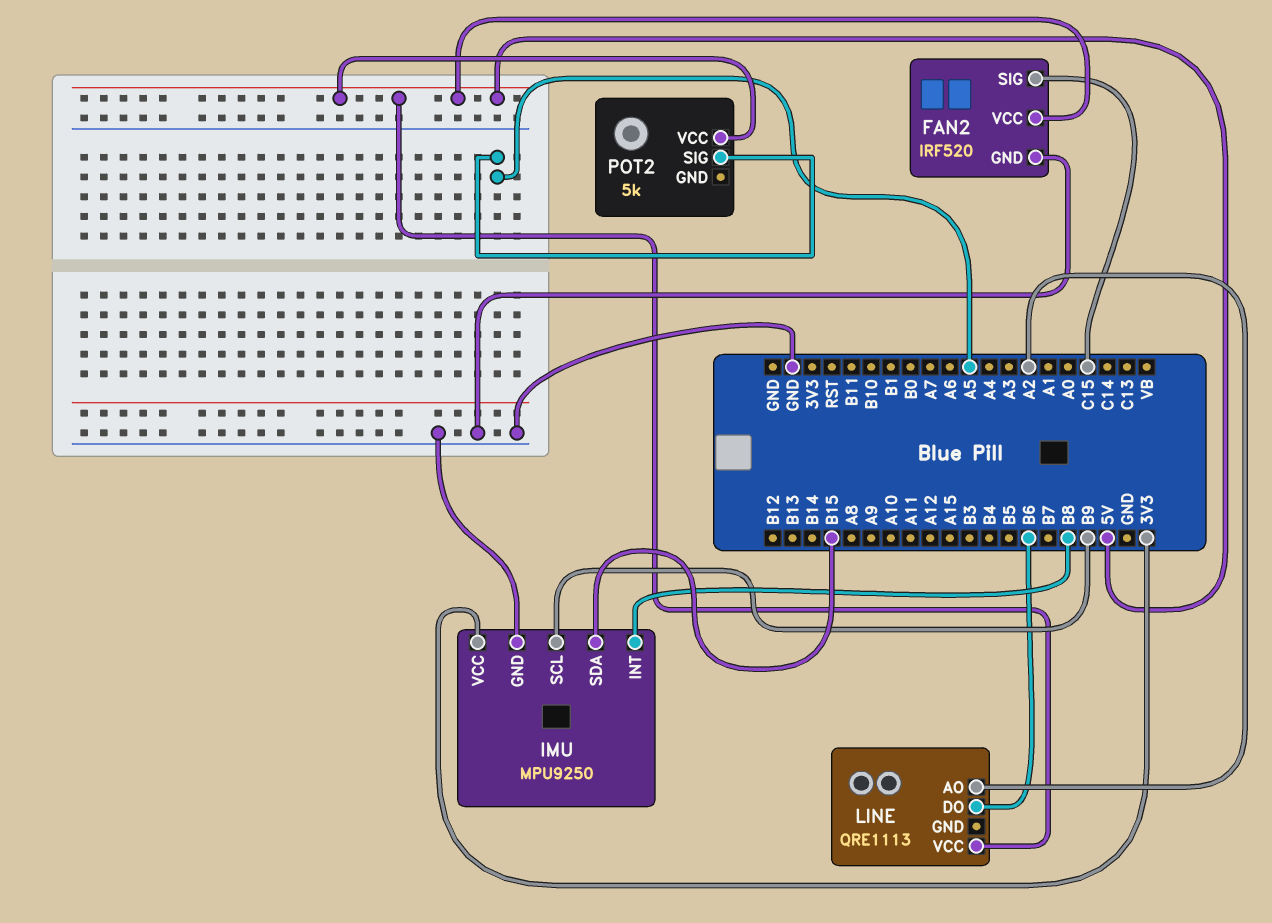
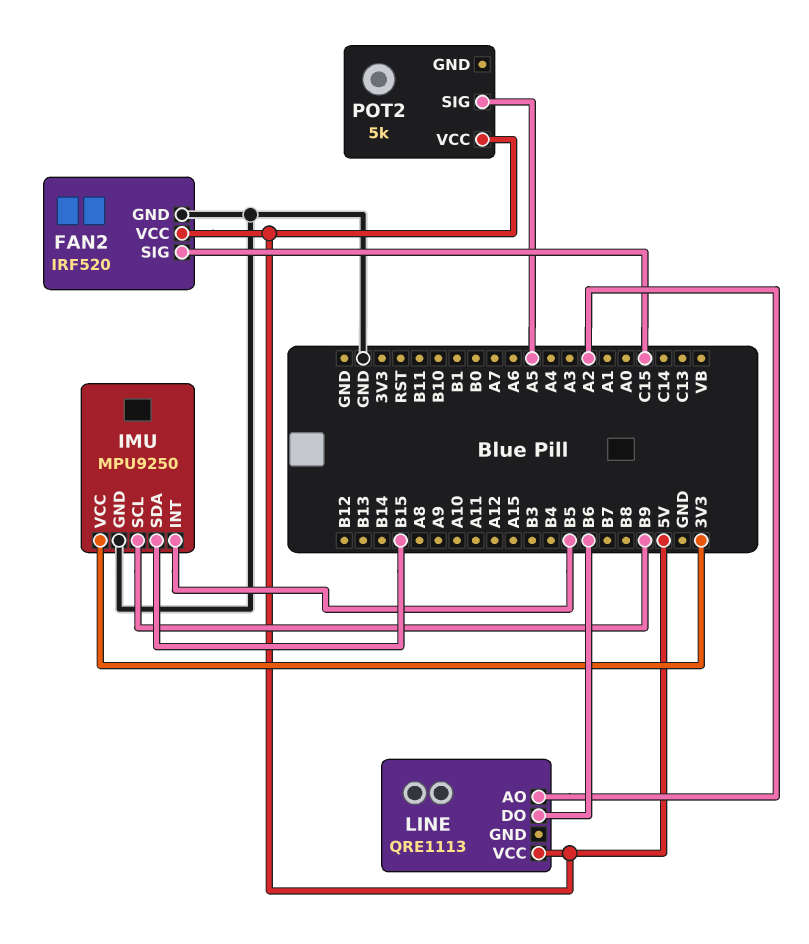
IMU pin INT: B8 -> B5

